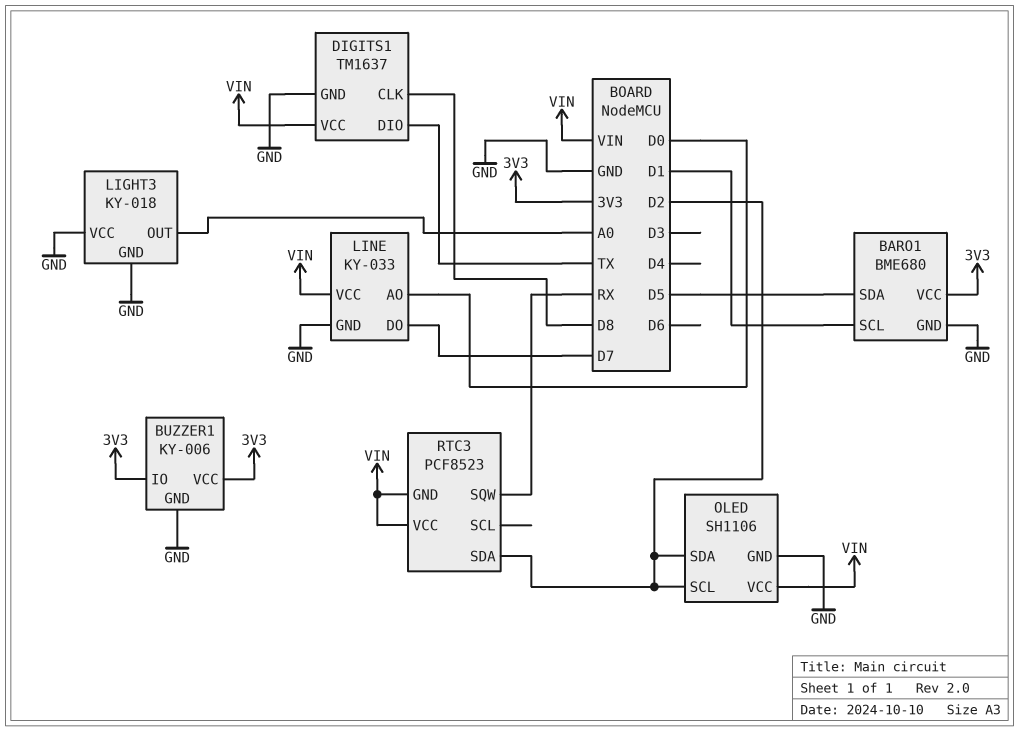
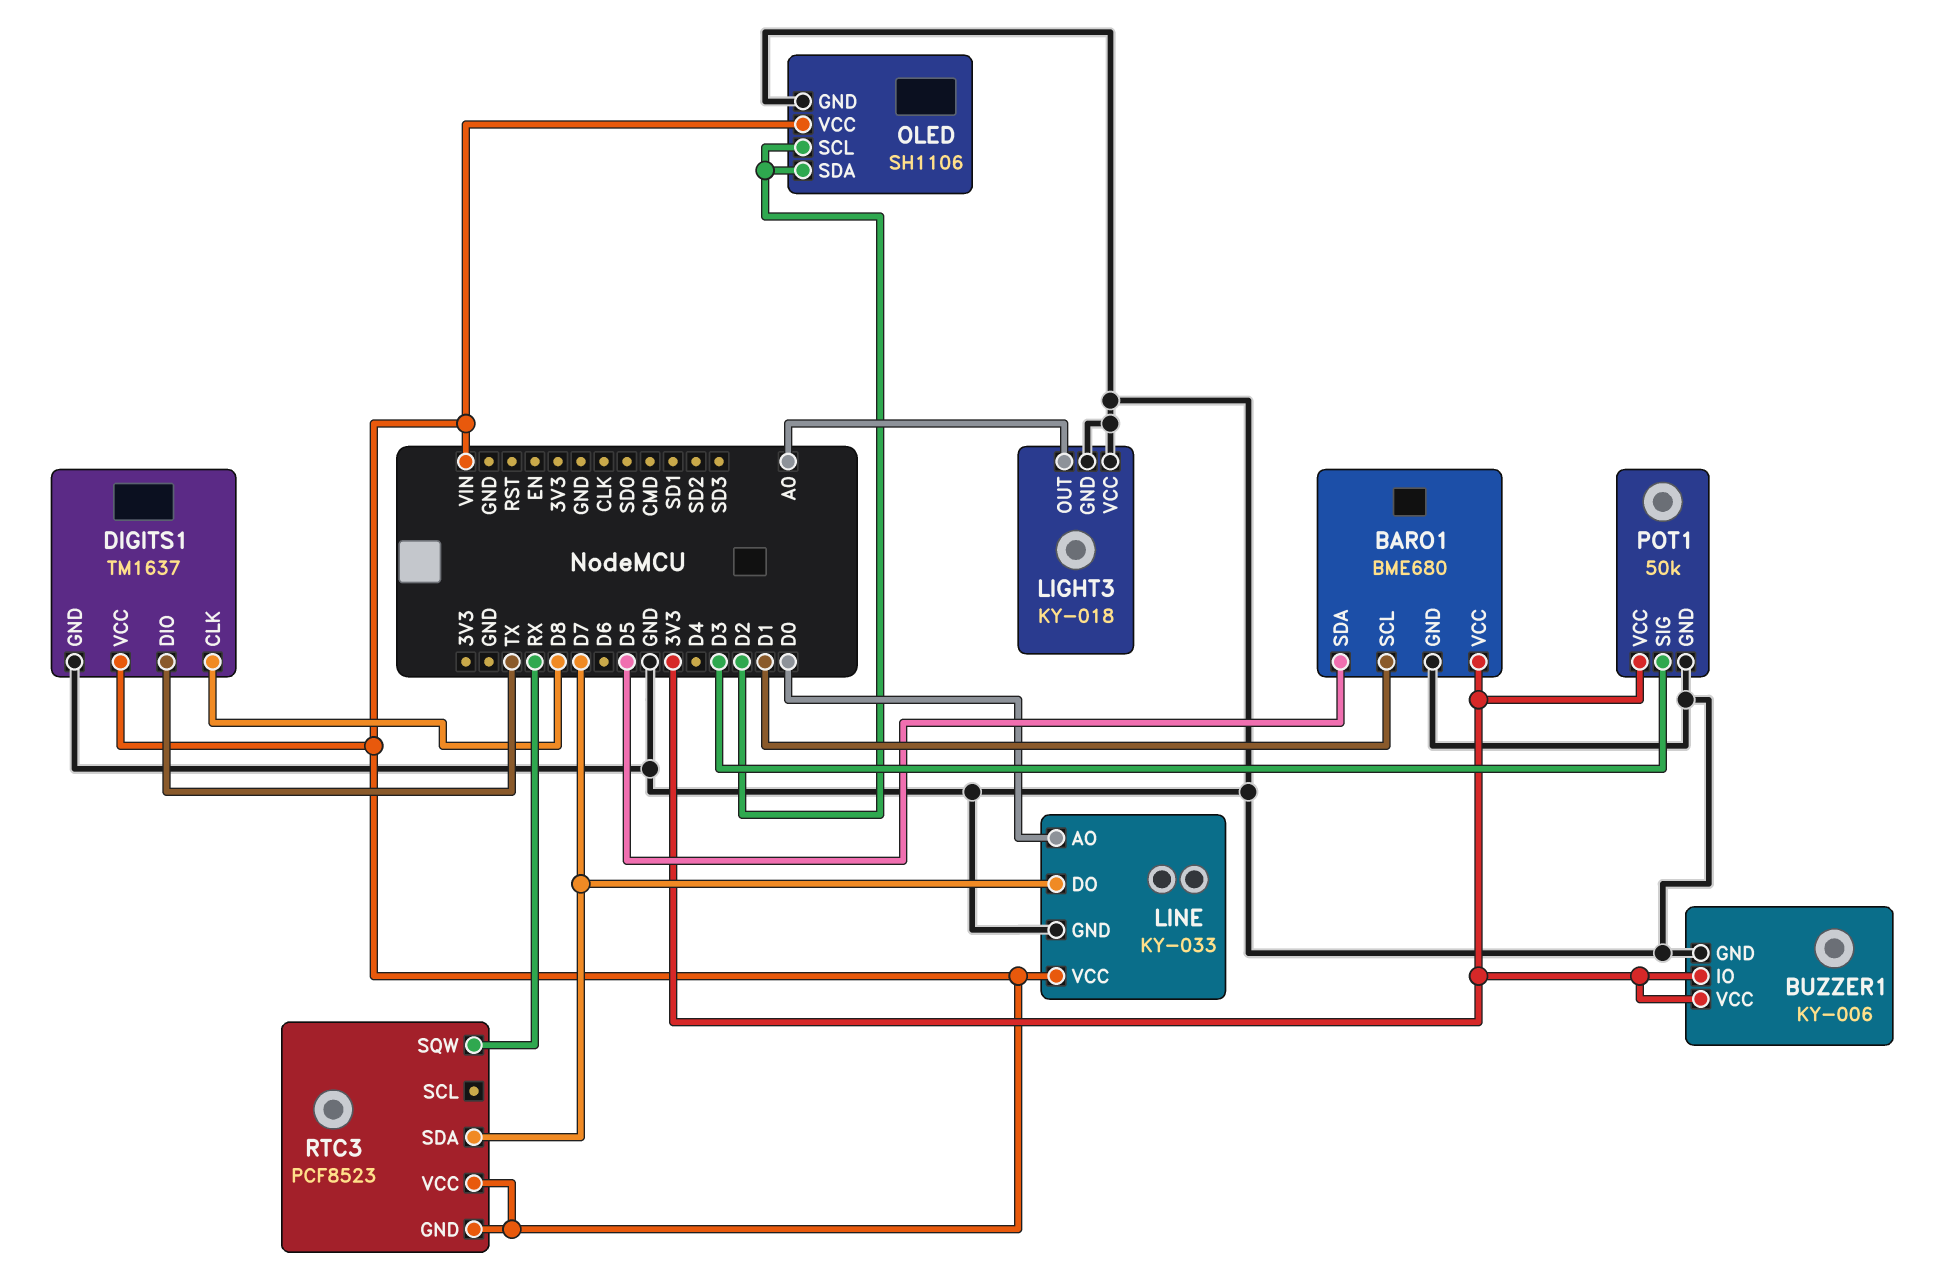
POT1: none -> 50k
POT1 pin GND: none -> GND
POT1 pin SIG: none -> D3
POT1 pin VCC: none -> 3V3
RTC3 pin SDA: D2 -> D7

